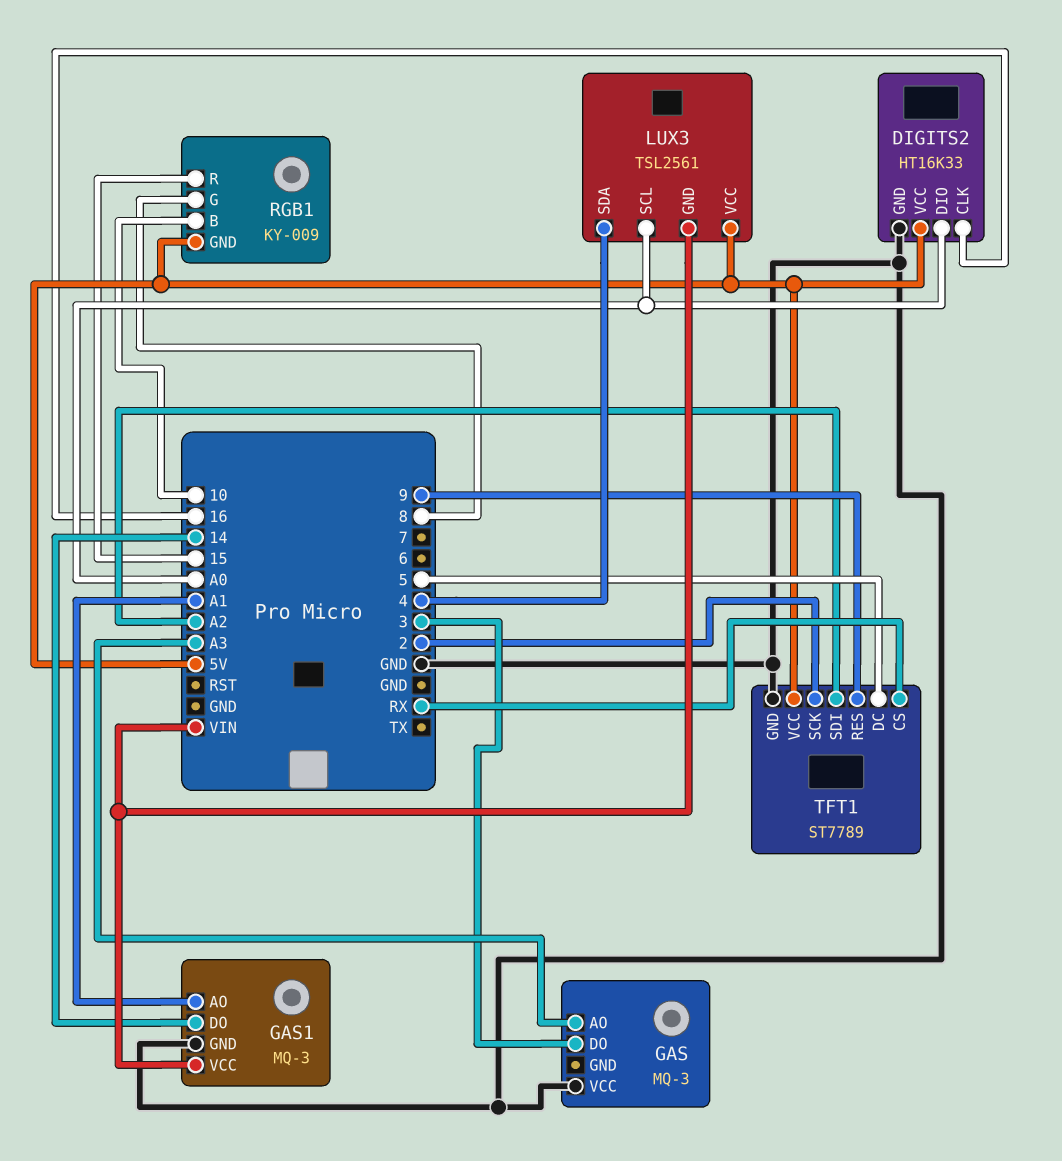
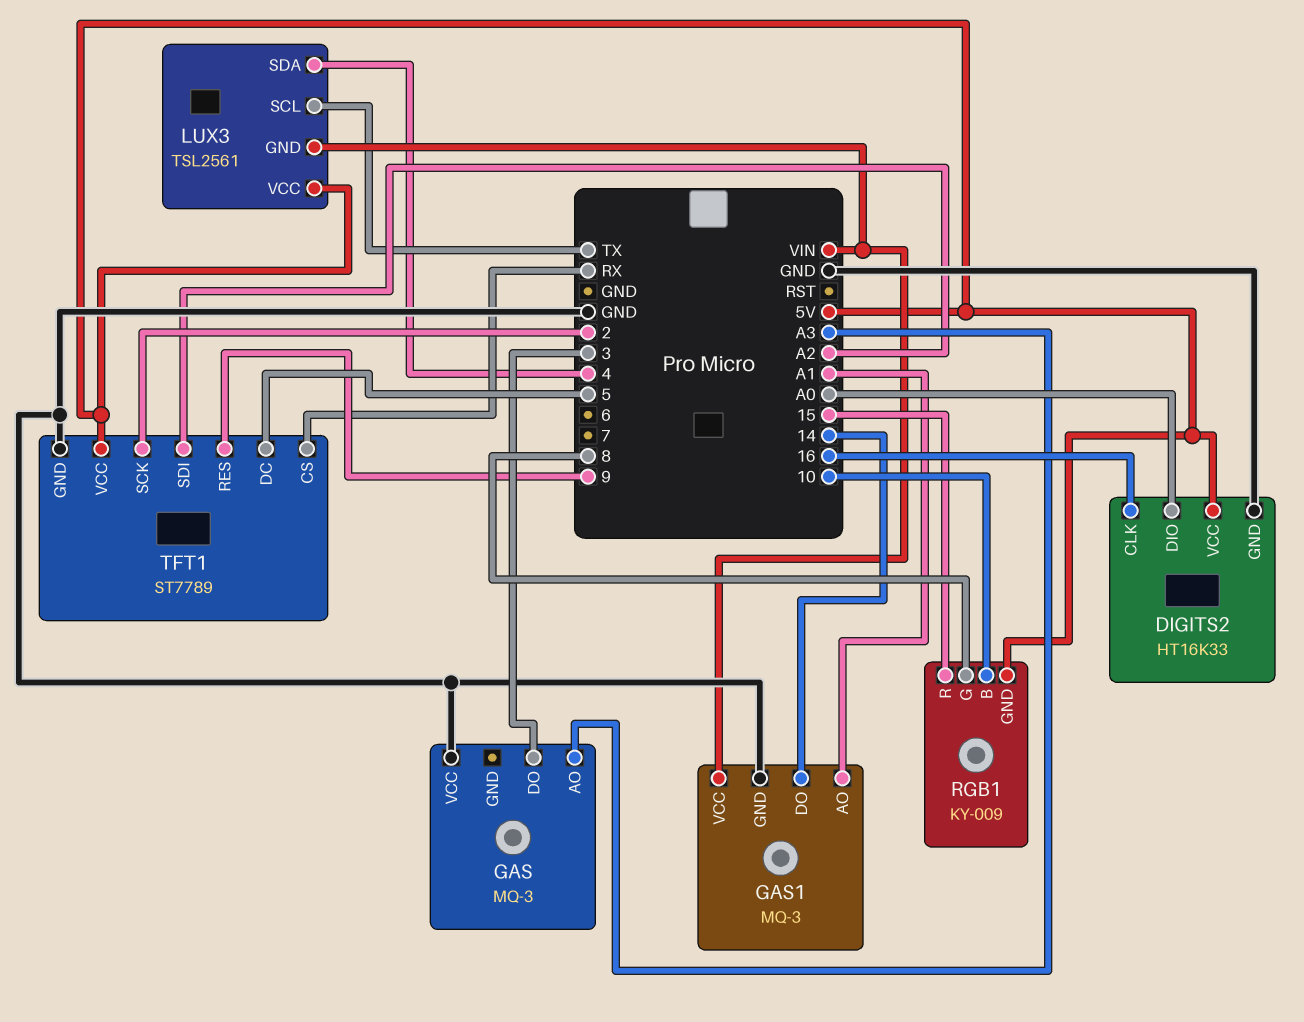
LUX3 pin SCL: A0 -> TX

